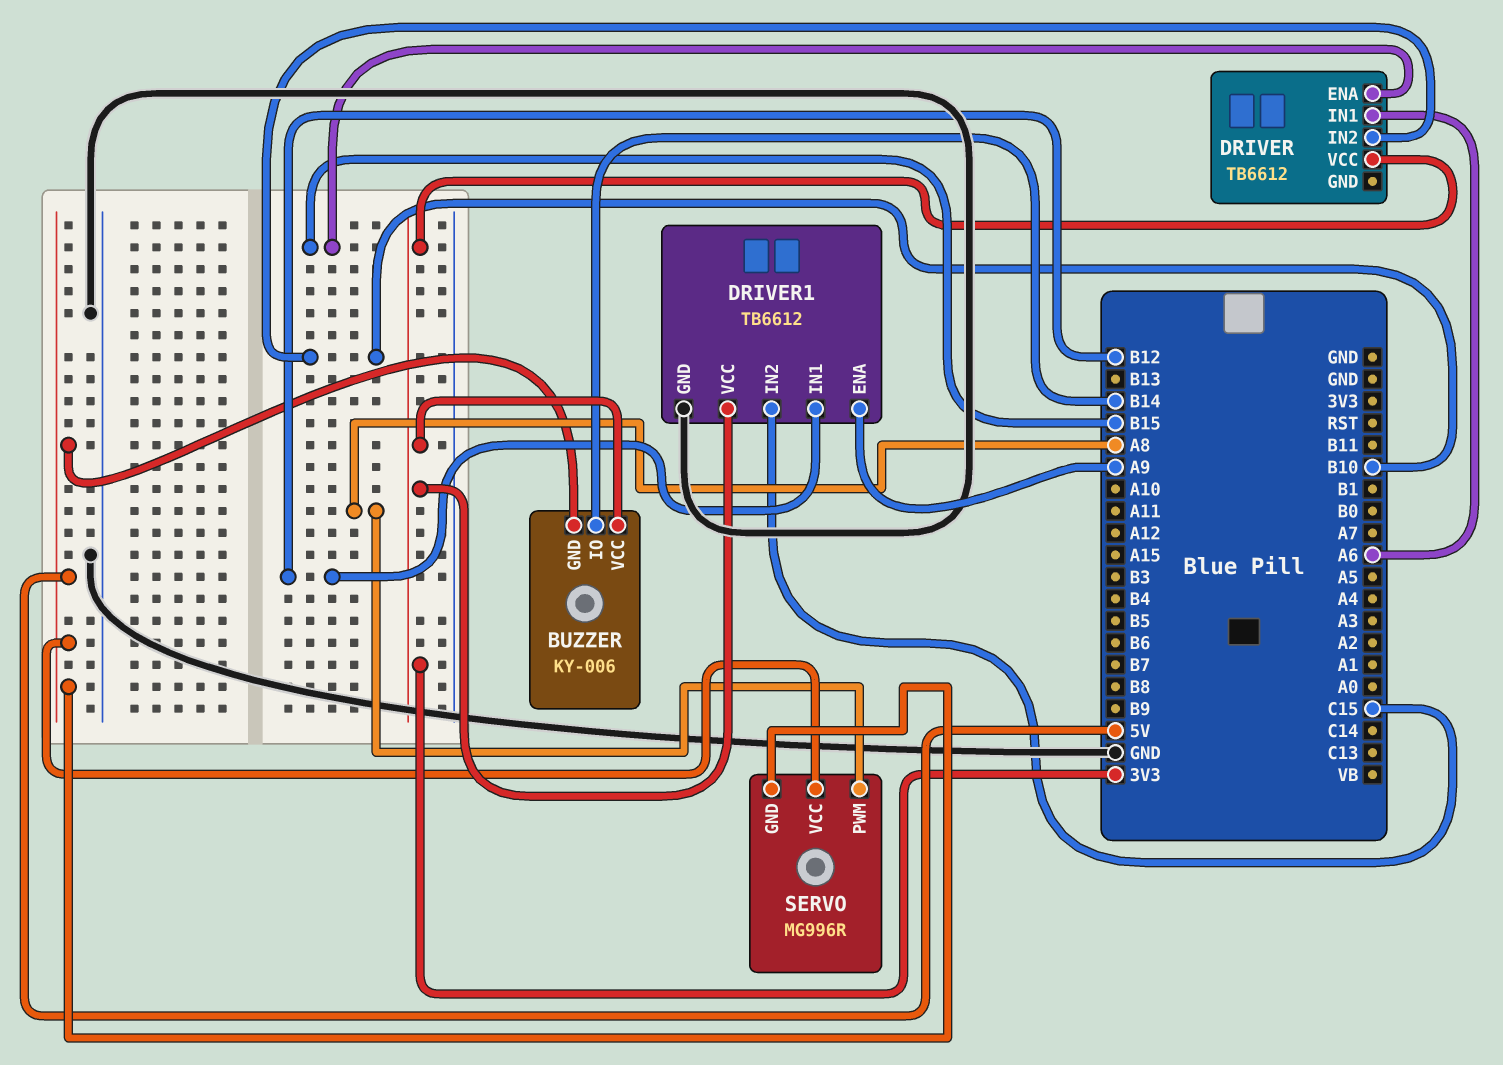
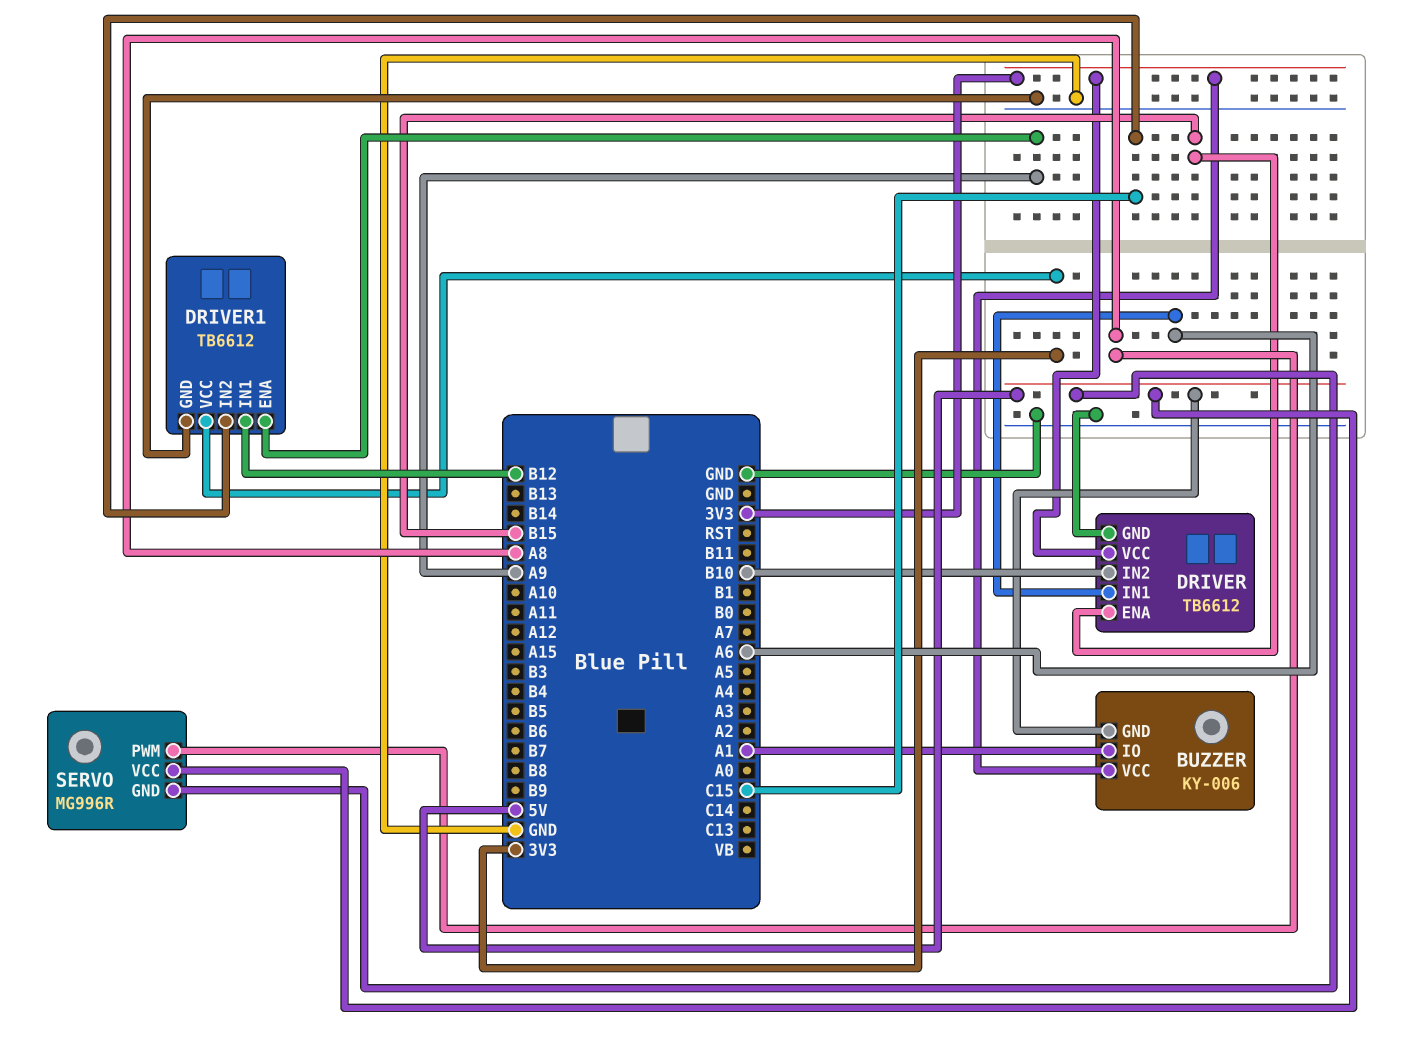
BUZZER pin IO: B14 -> A1
DRIVER pin GND: none -> GND

